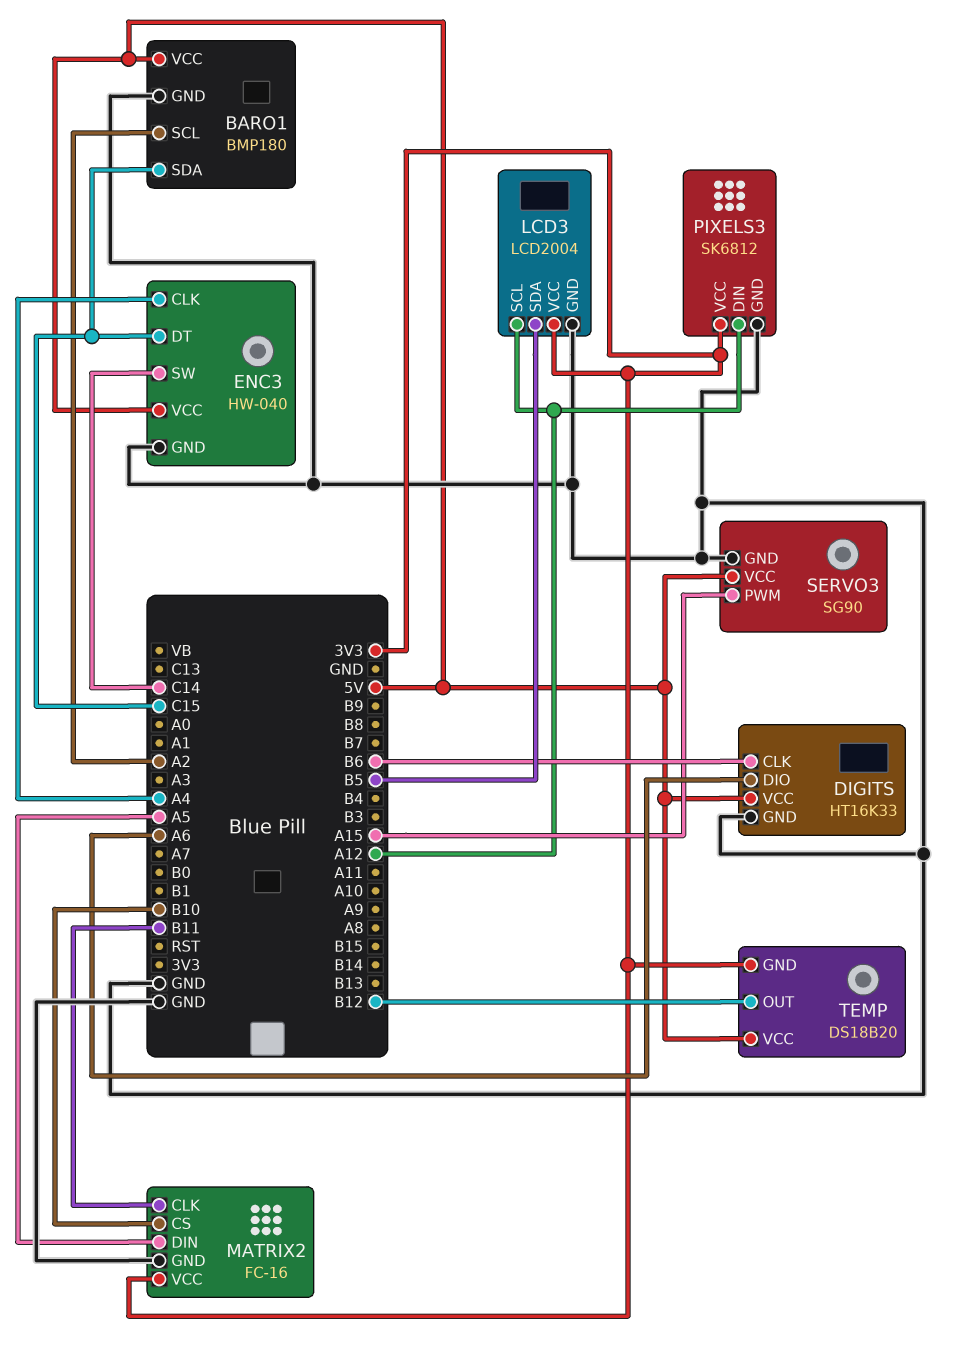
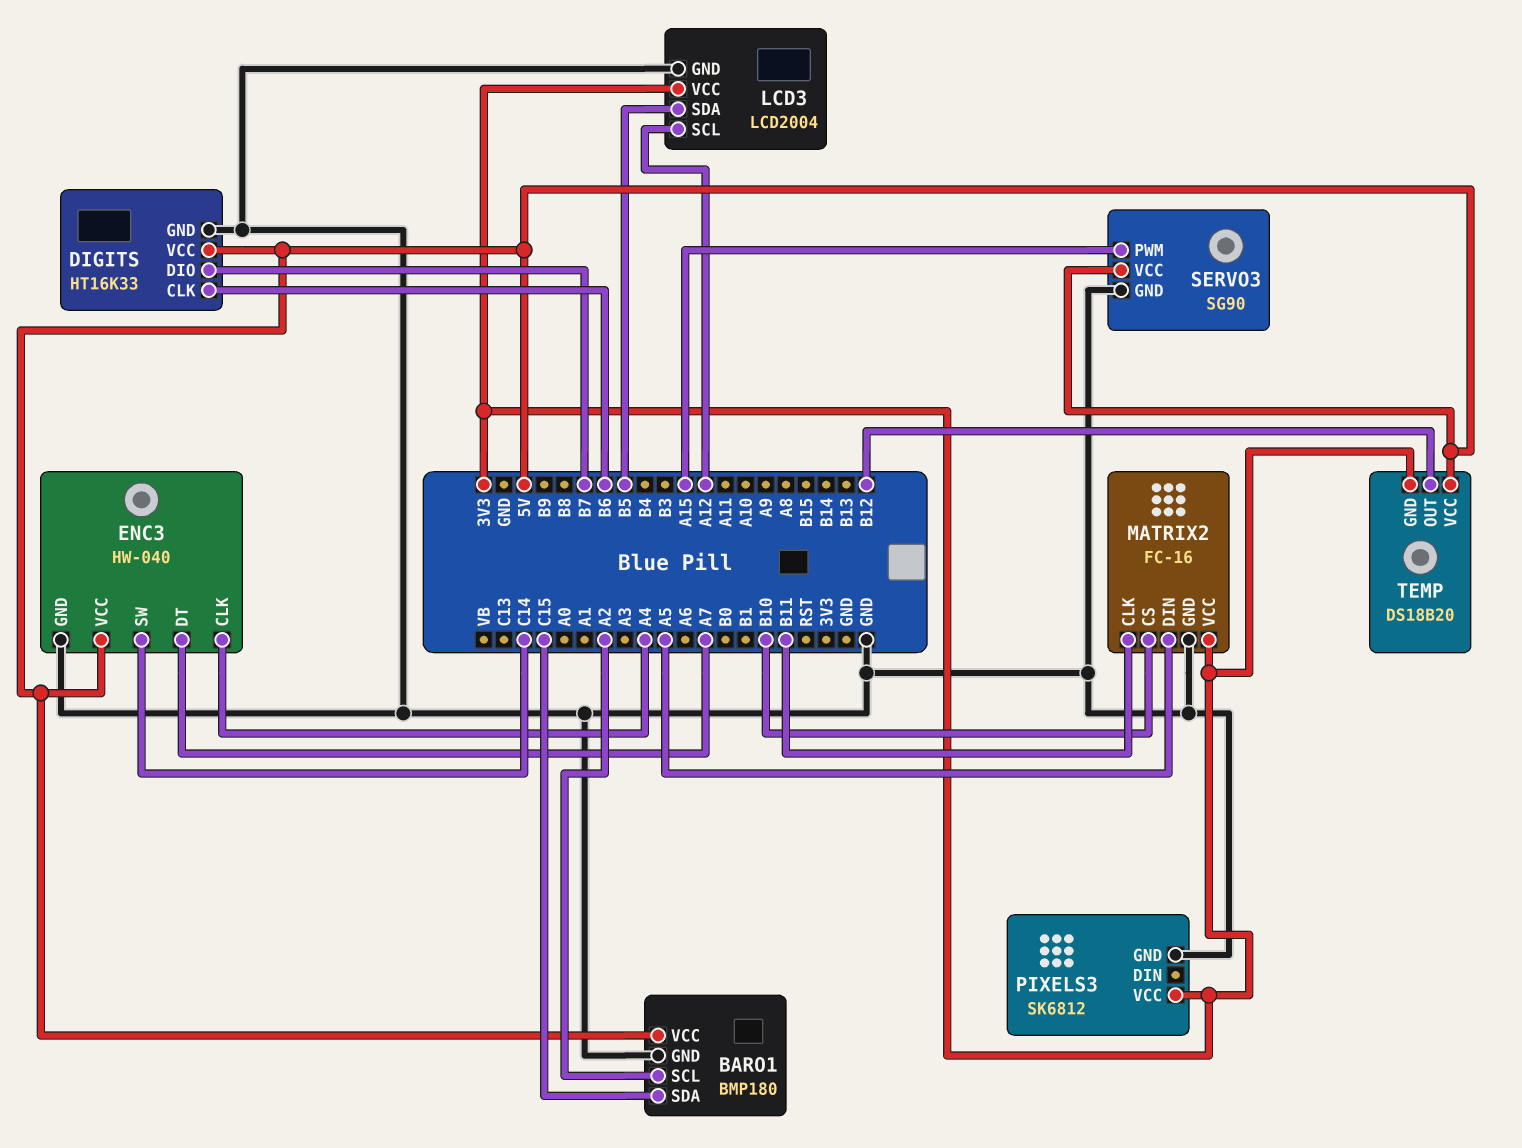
DIGITS pin DIO: A6 -> B7
ENC3 pin DT: C15 -> A7
PIXELS3 pin DIN: A12 -> none

